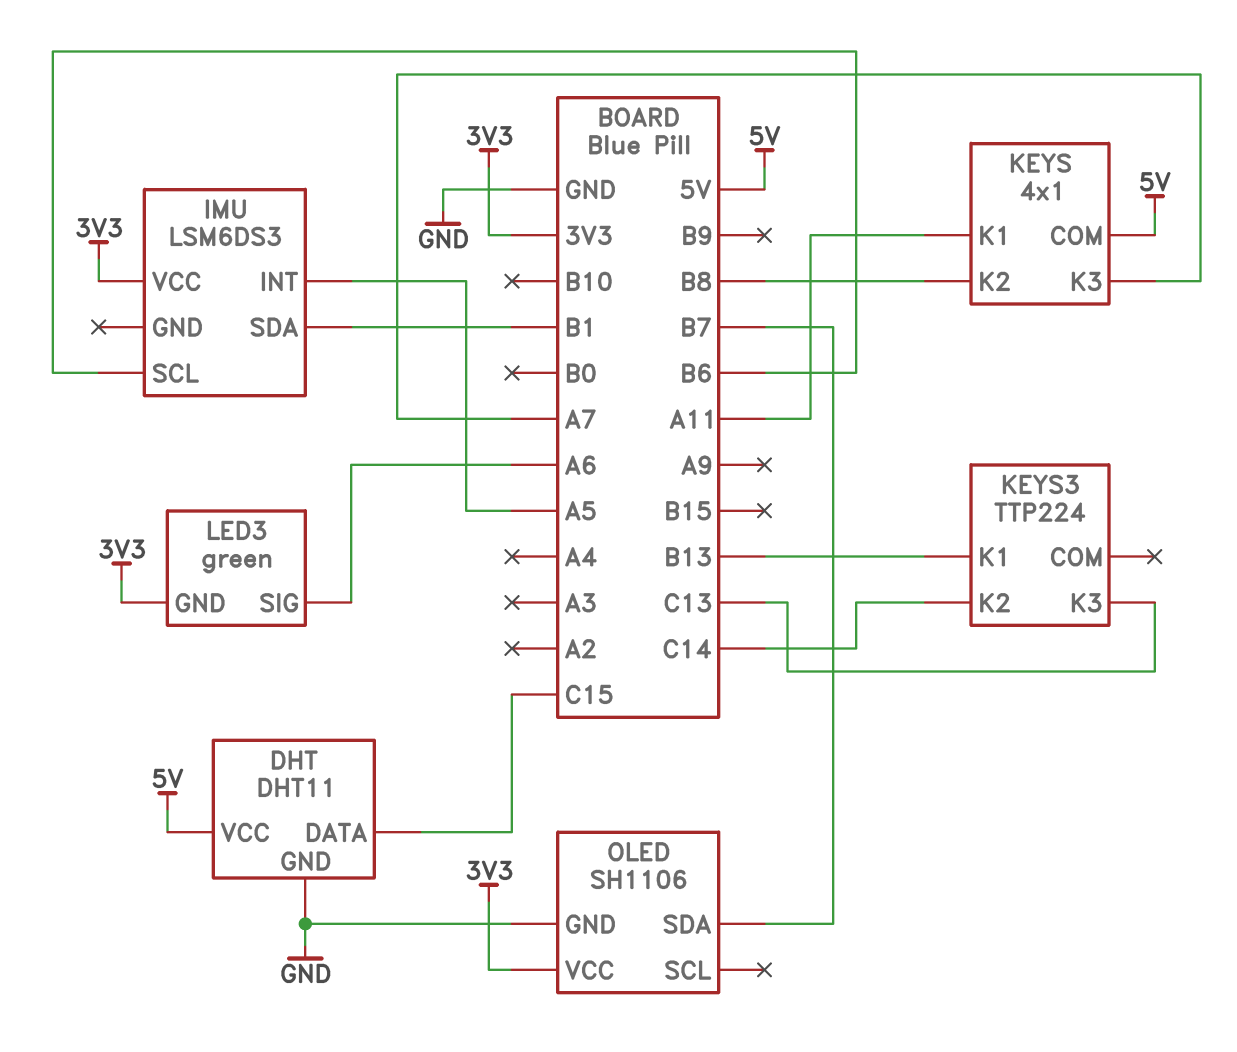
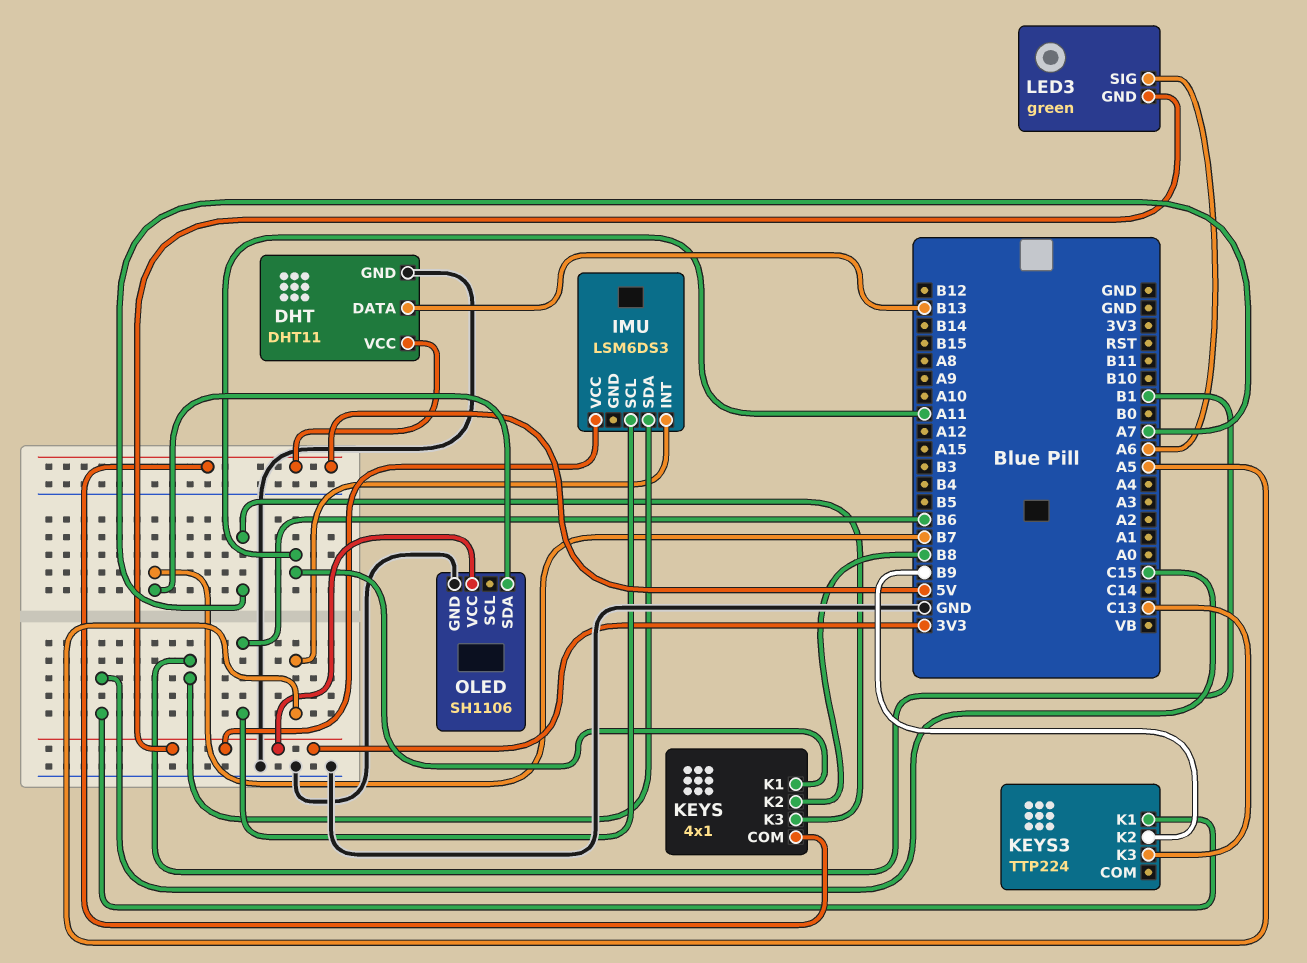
DHT pin DATA: C15 -> B13
KEYS3 pin K1: B13 -> C15
KEYS3 pin K2: C14 -> B9

